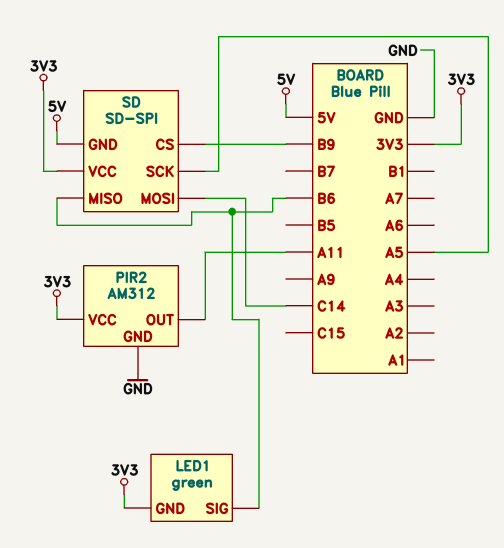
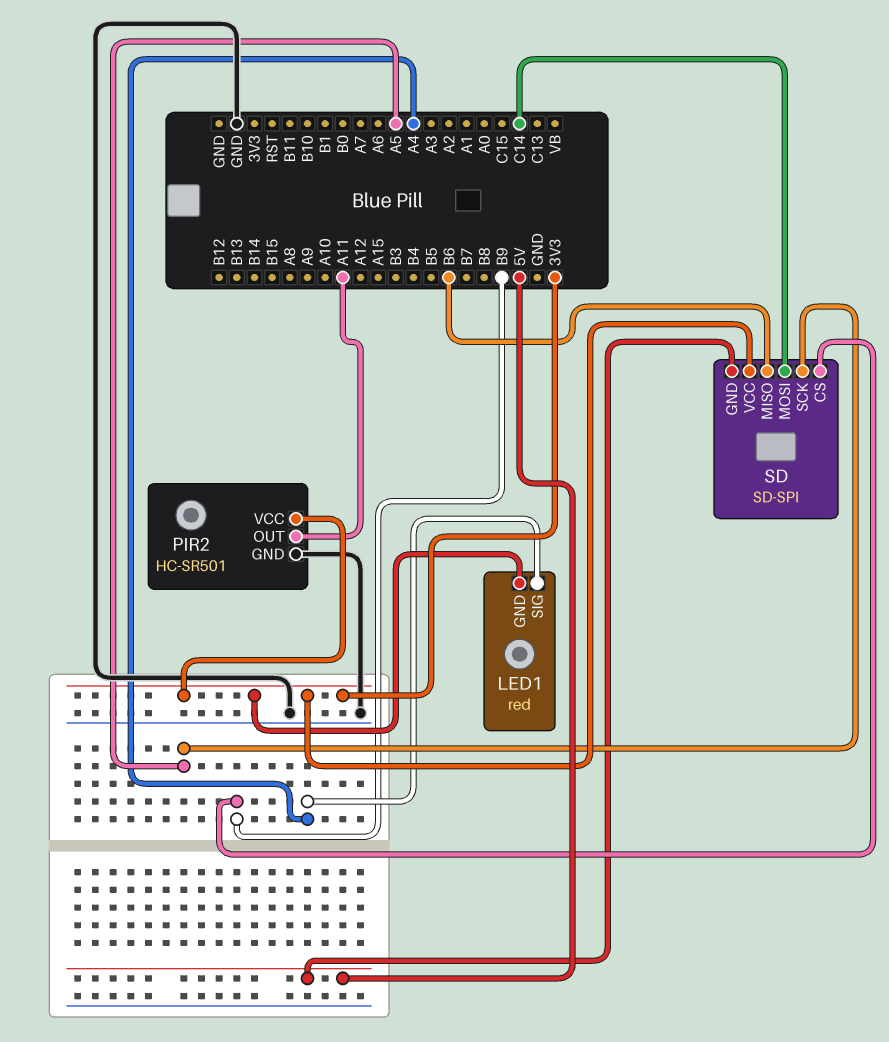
LED1: green -> red
LED1 pin SIG: B6 -> A4
PIR2: AM312 -> HC-SR501

